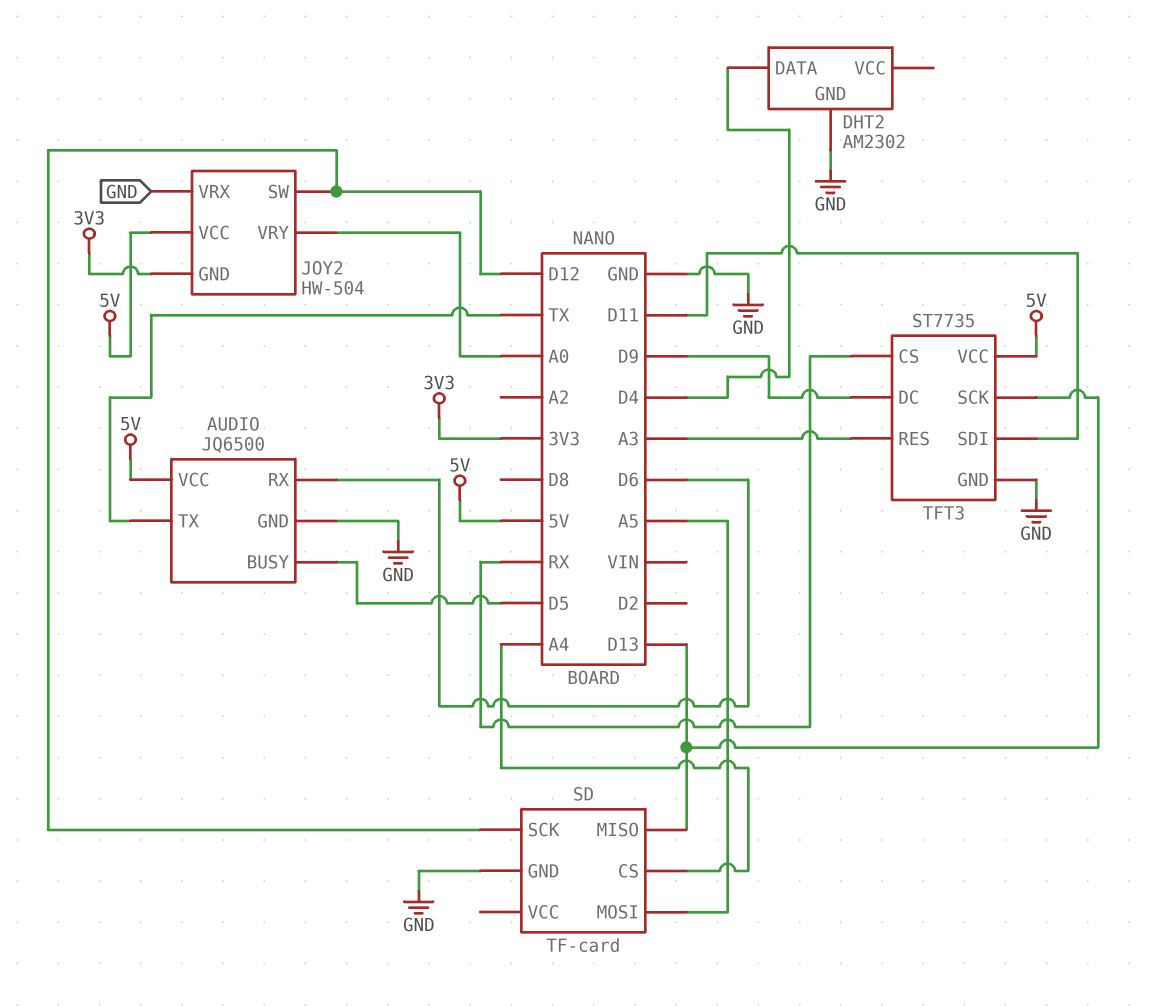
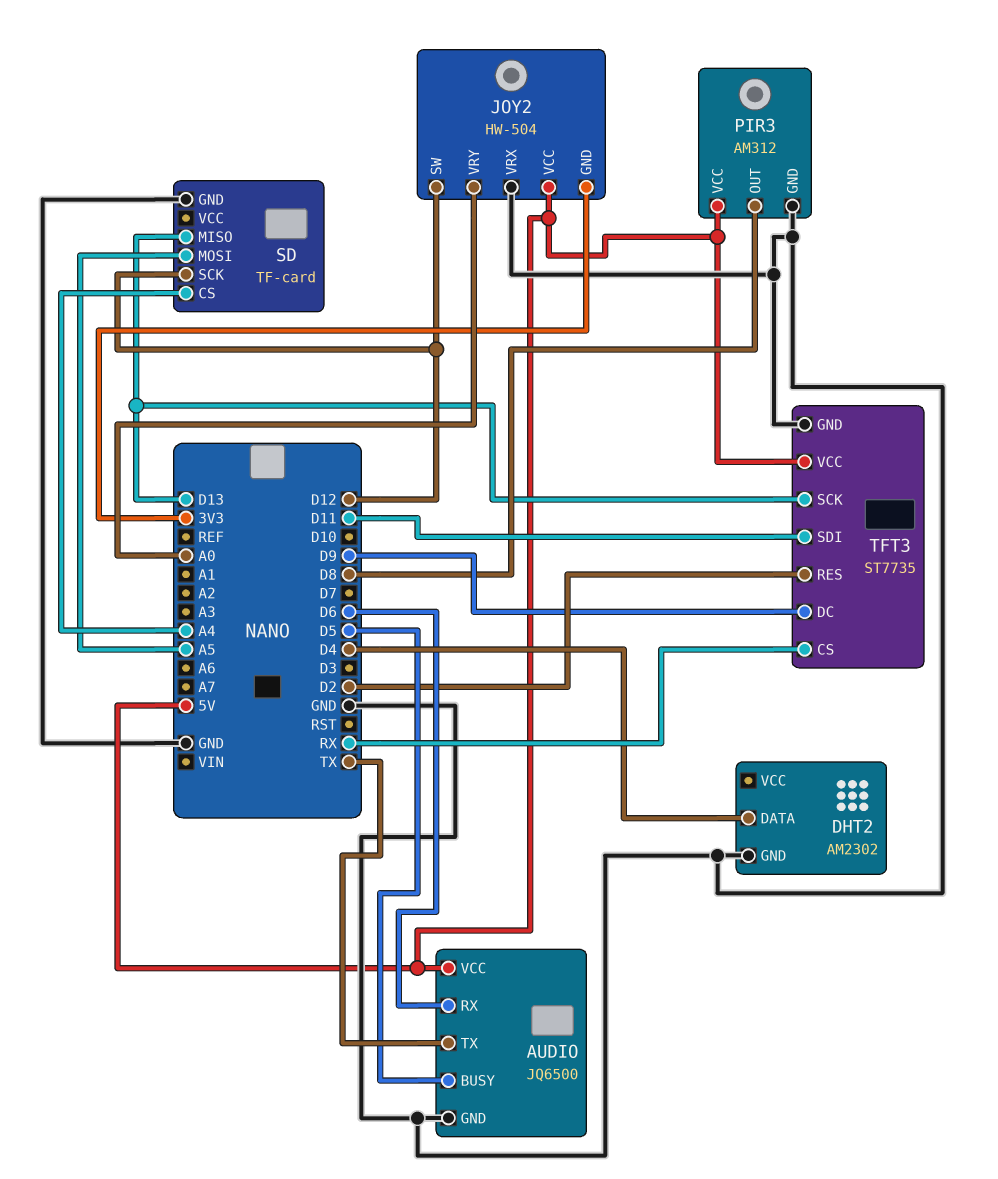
PIR3: none -> AM312
PIR3 pin GND: none -> GND
PIR3 pin OUT: none -> D8
PIR3 pin VCC: none -> 5V
TFT3 pin RES: A3 -> D2

